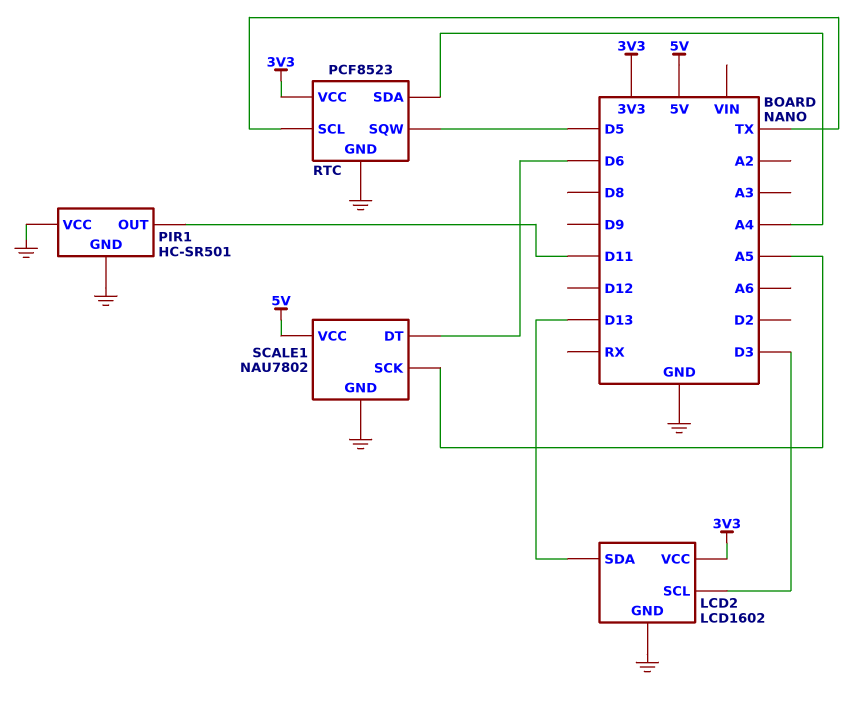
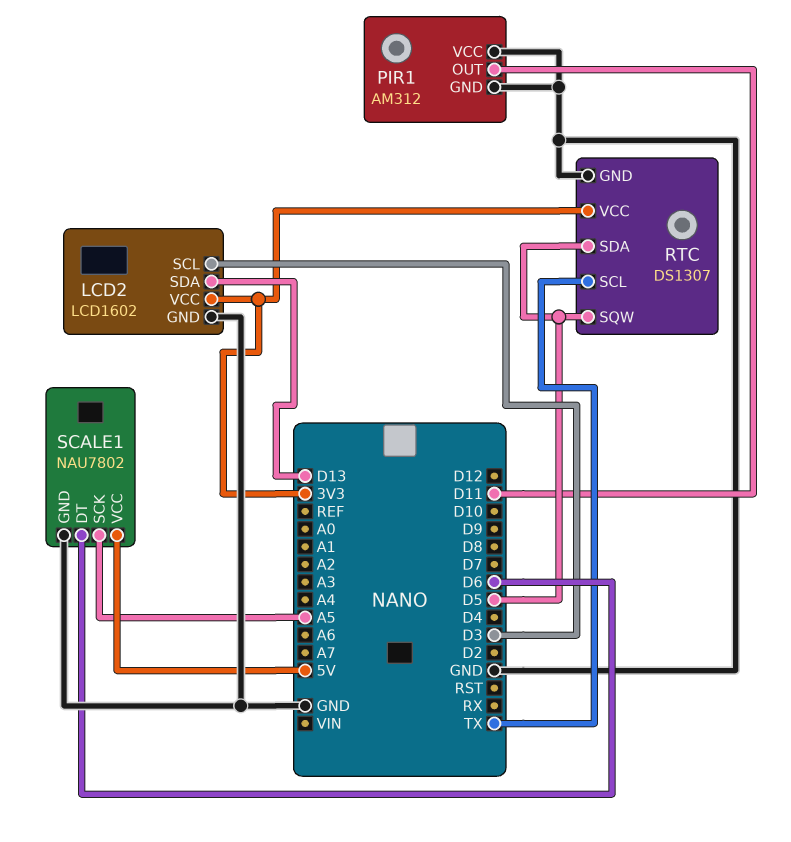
PIR1: HC-SR501 -> AM312
RTC: PCF8523 -> DS1307
RTC pin SDA: A4 -> D5

